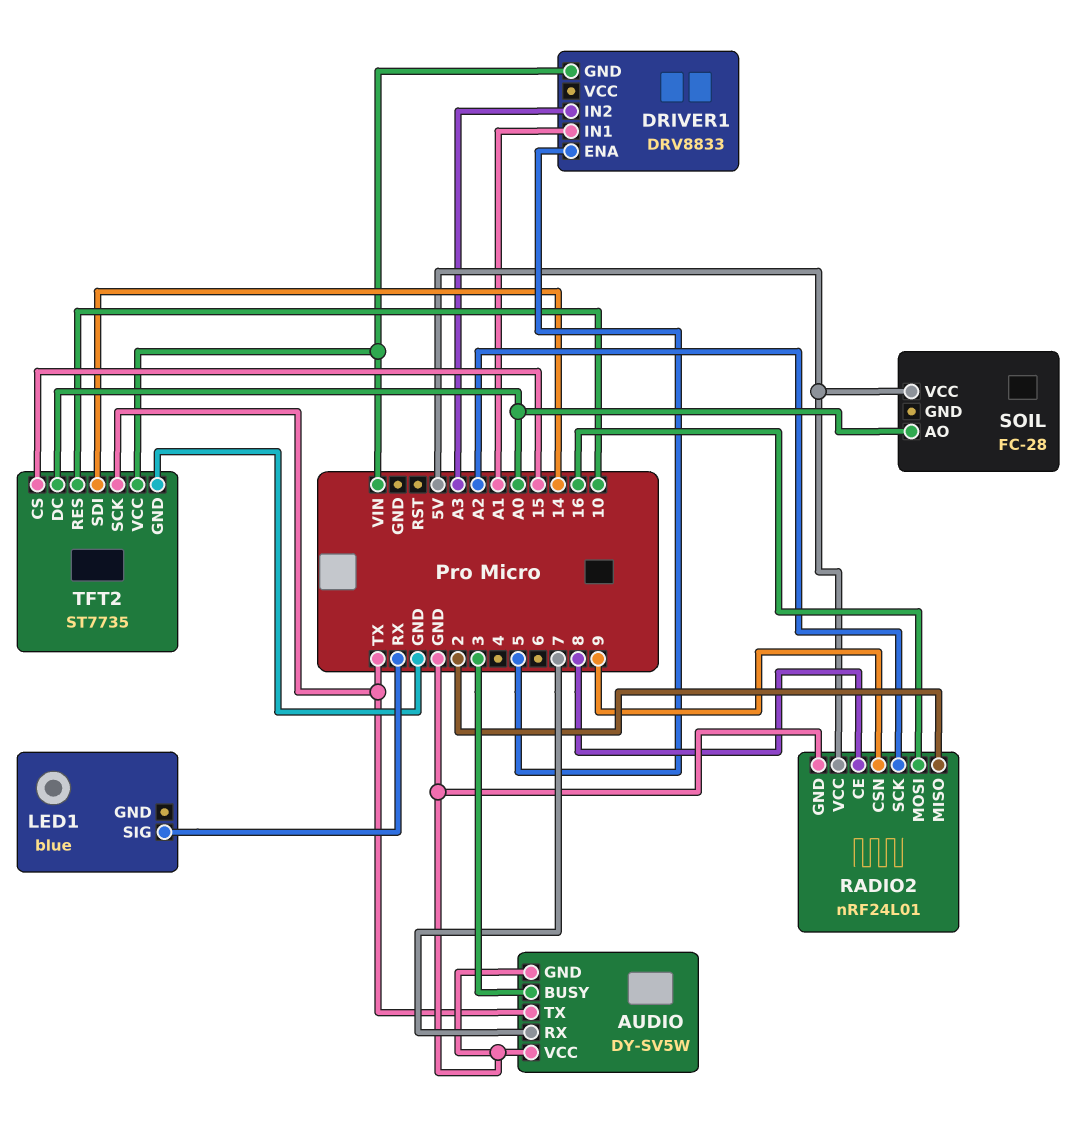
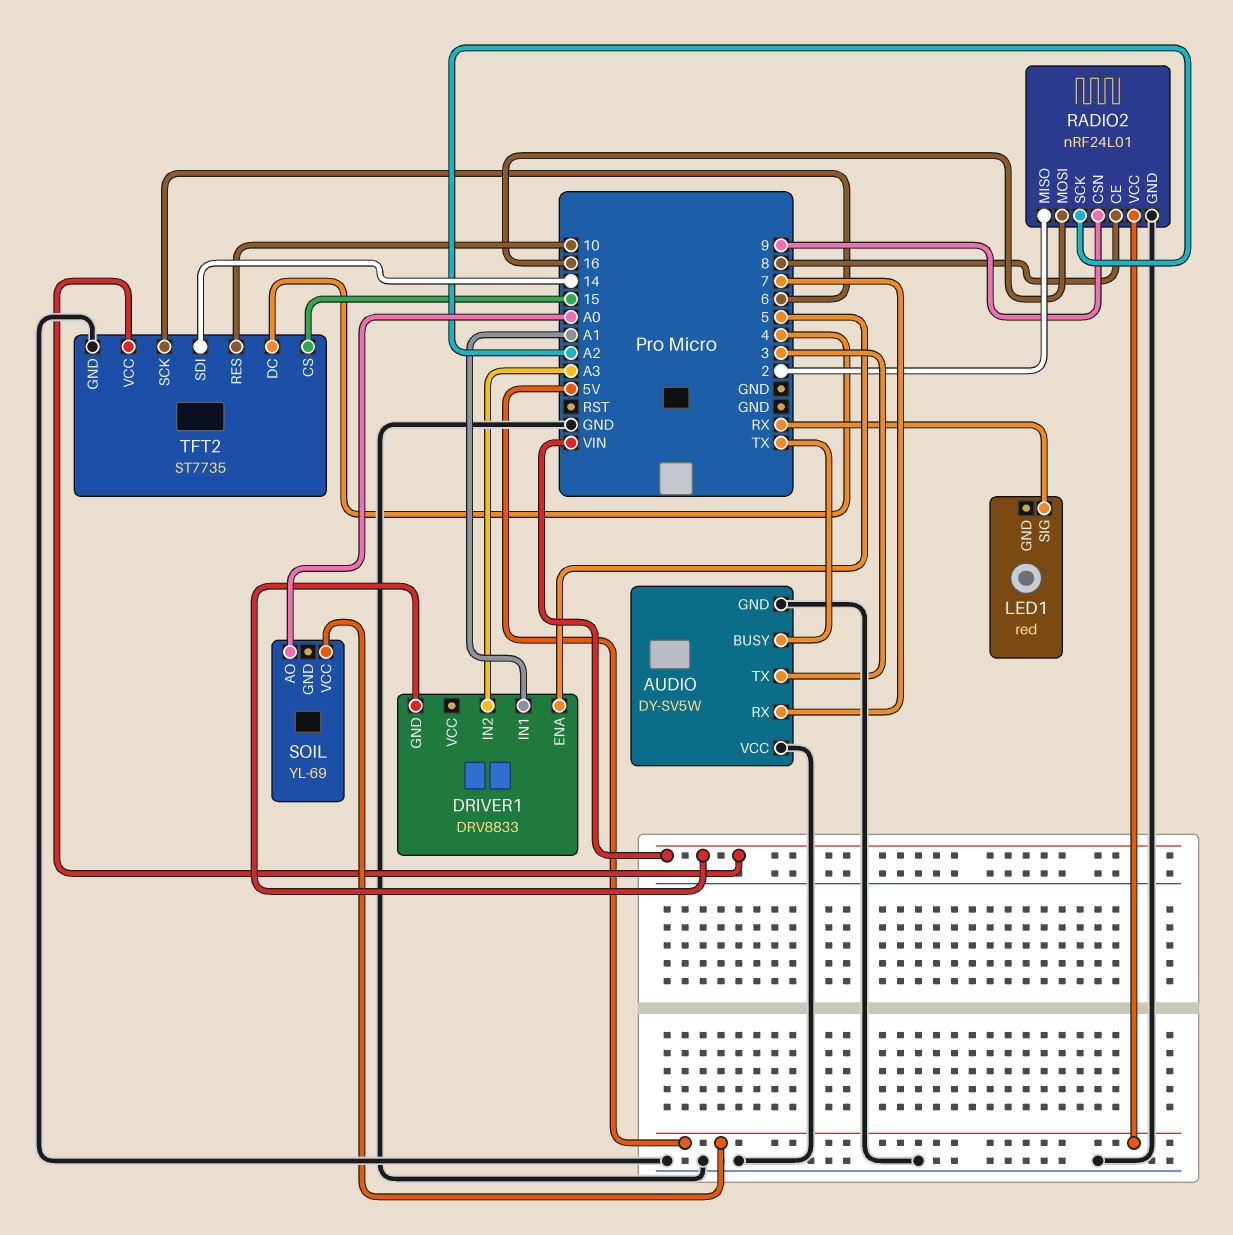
AUDIO pin BUSY: 3 -> TX
AUDIO pin TX: TX -> 3
LED1: blue -> red
SOIL: FC-28 -> YL-69
TFT2 pin DC: A0 -> 4
TFT2 pin SCK: TX -> 6

